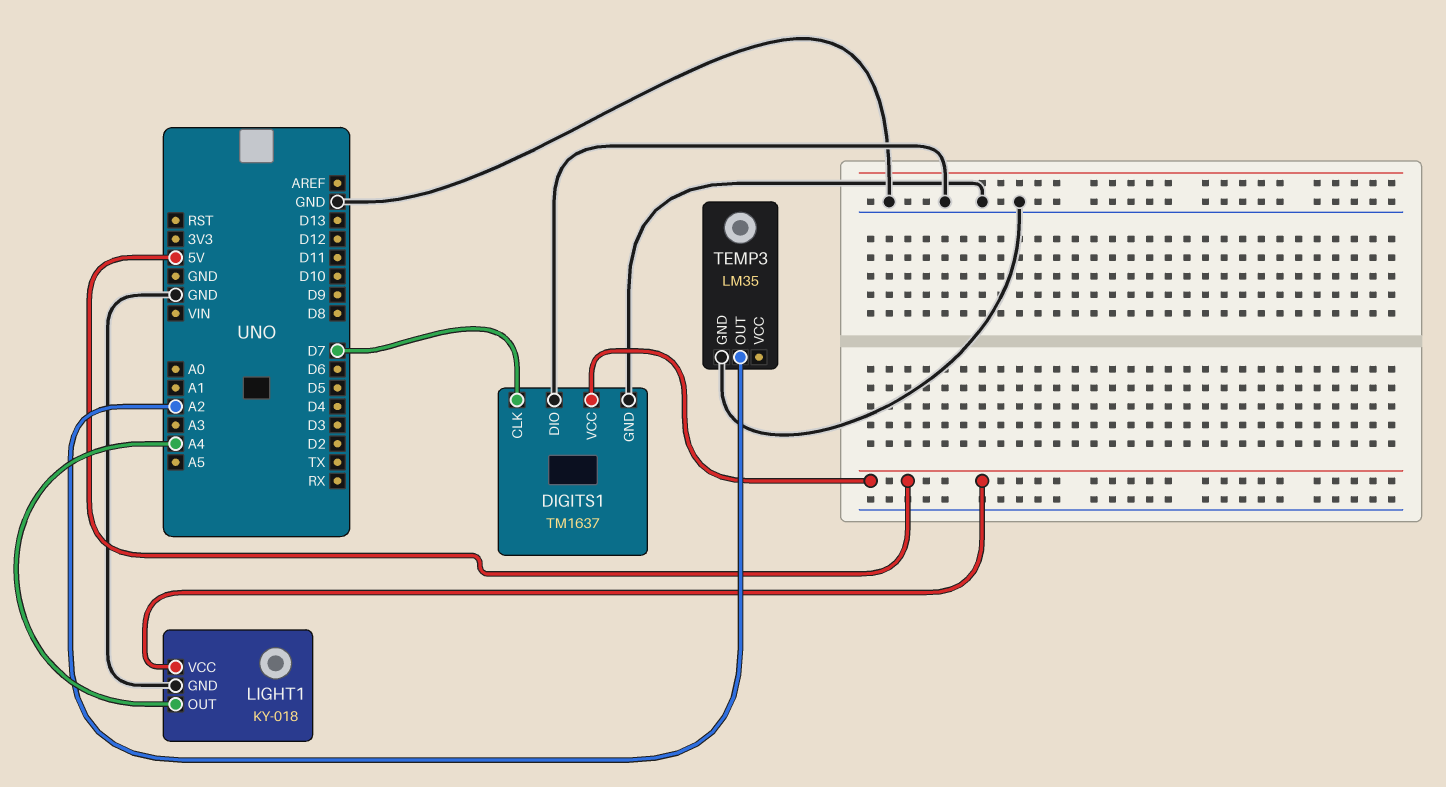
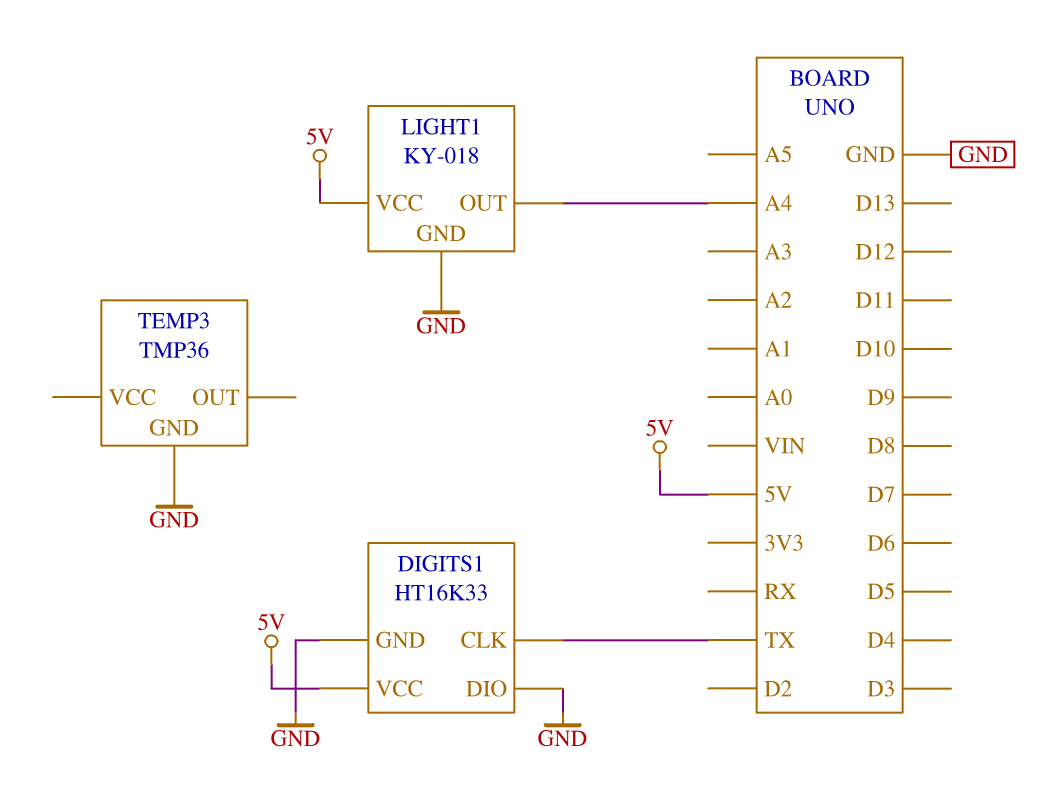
DIGITS1: TM1637 -> HT16K33
DIGITS1 pin CLK: D7 -> TX
TEMP3: LM35 -> TMP36
TEMP3 pin OUT: A2 -> none

